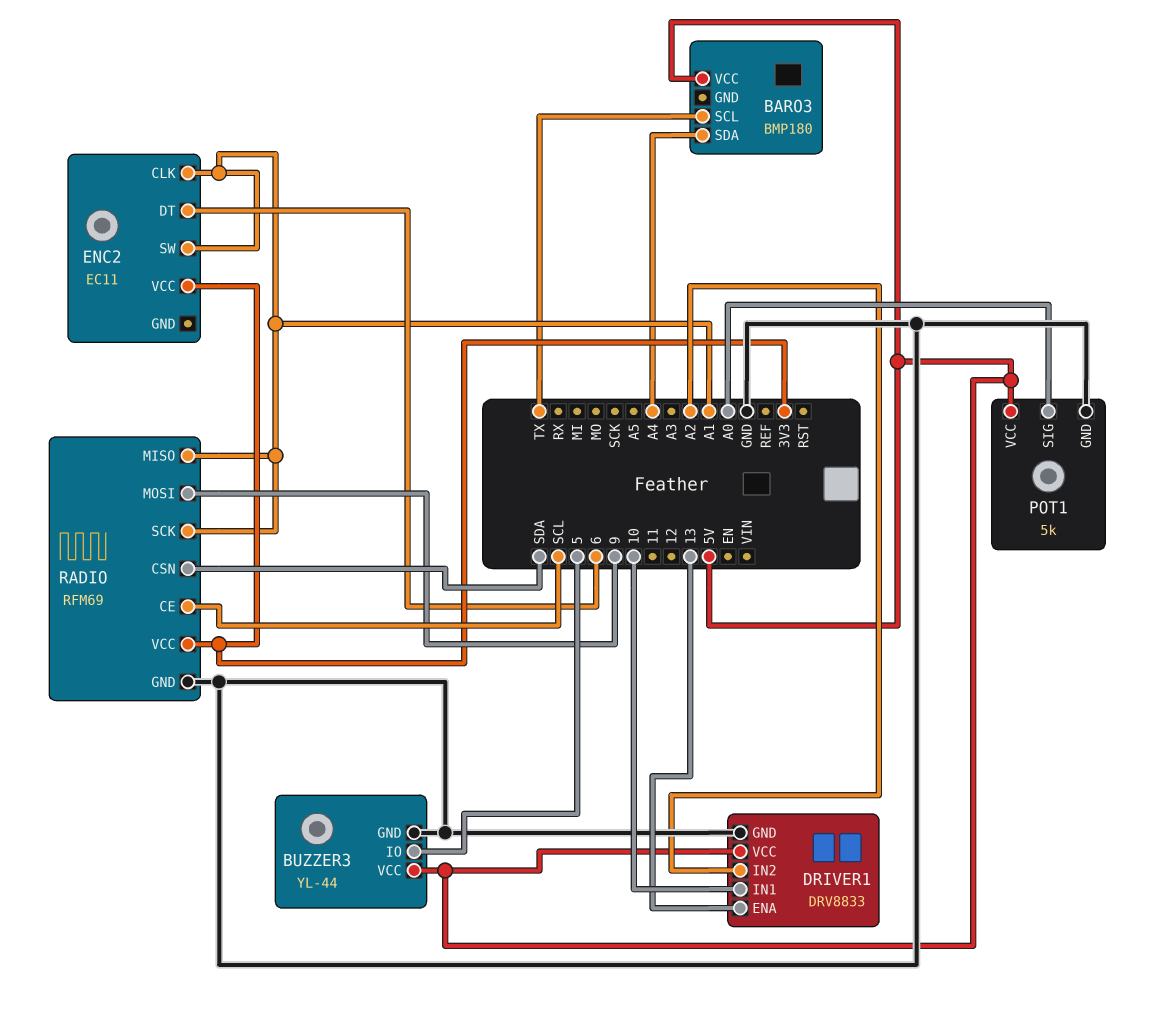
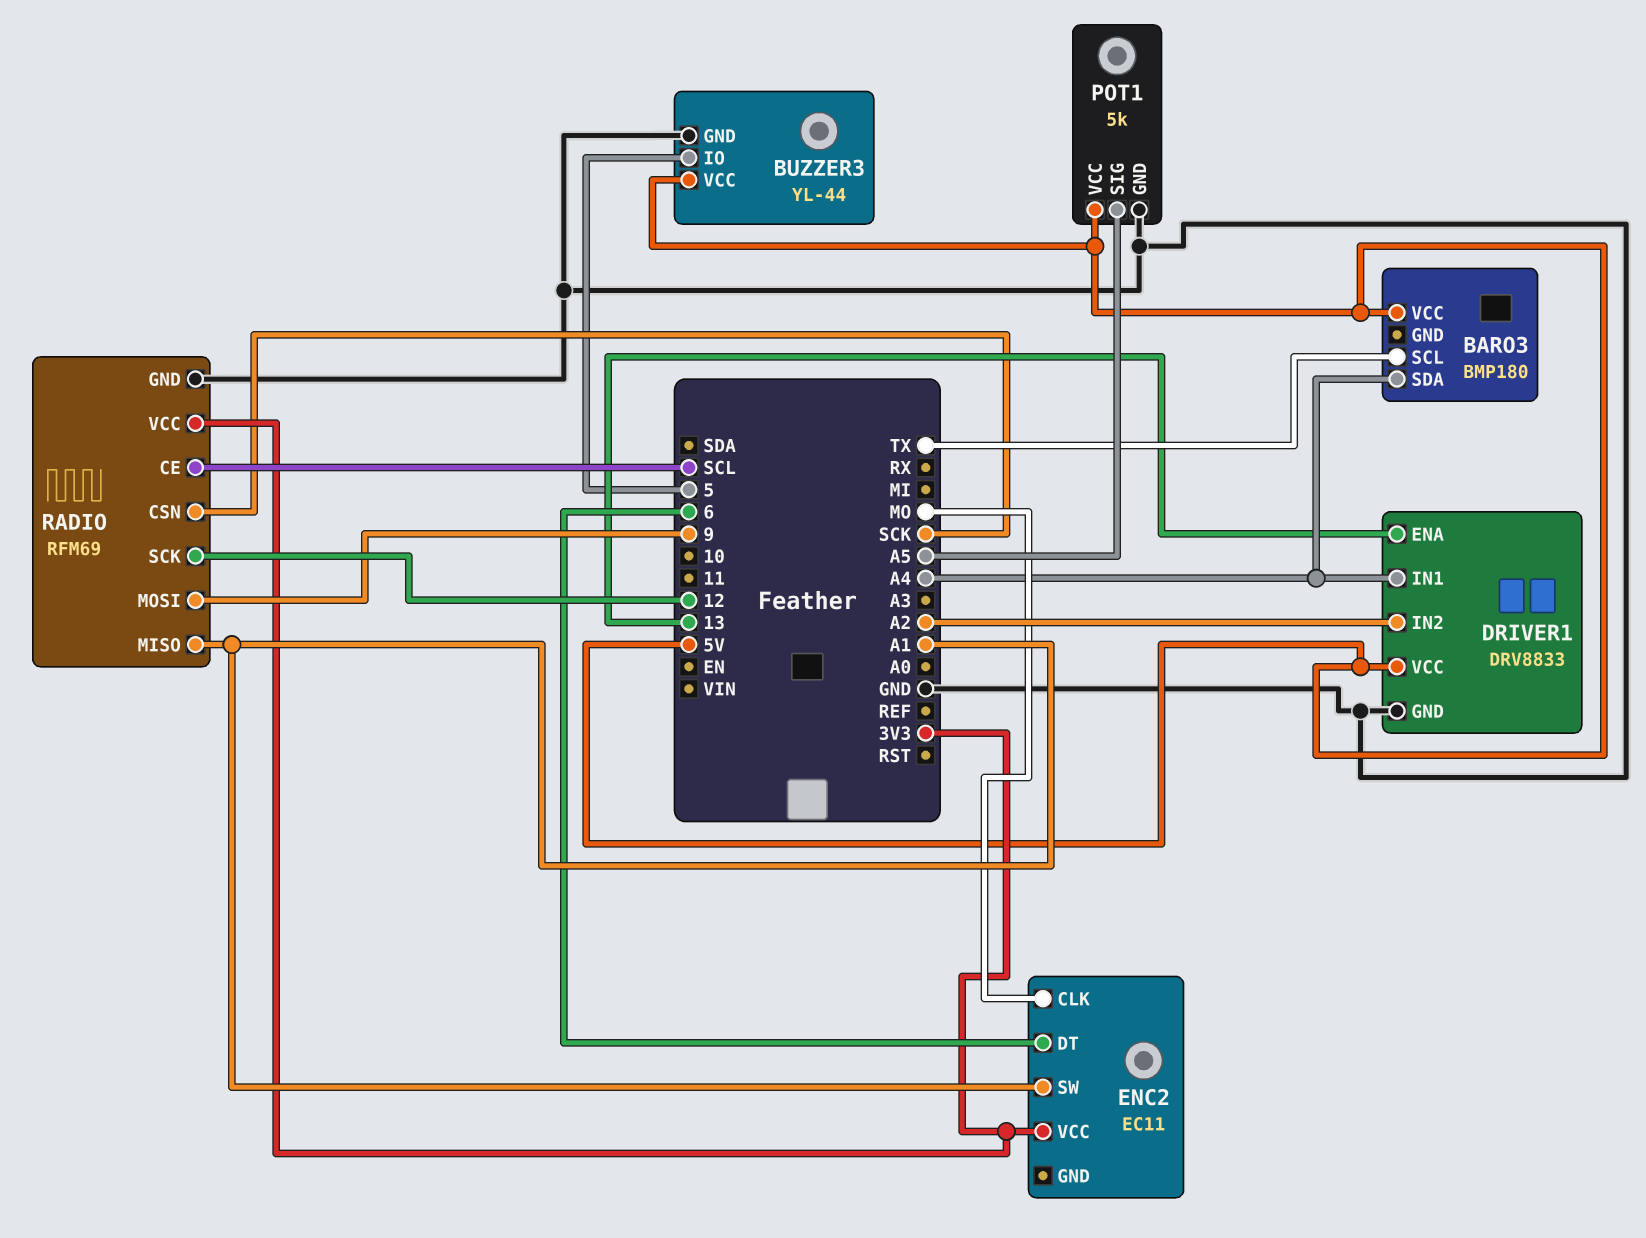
DRIVER1 pin IN1: 10 -> A4
ENC2 pin CLK: A1 -> MO
POT1 pin SIG: A0 -> A5
RADIO pin CSN: SDA -> SCK
RADIO pin SCK: A1 -> 12

